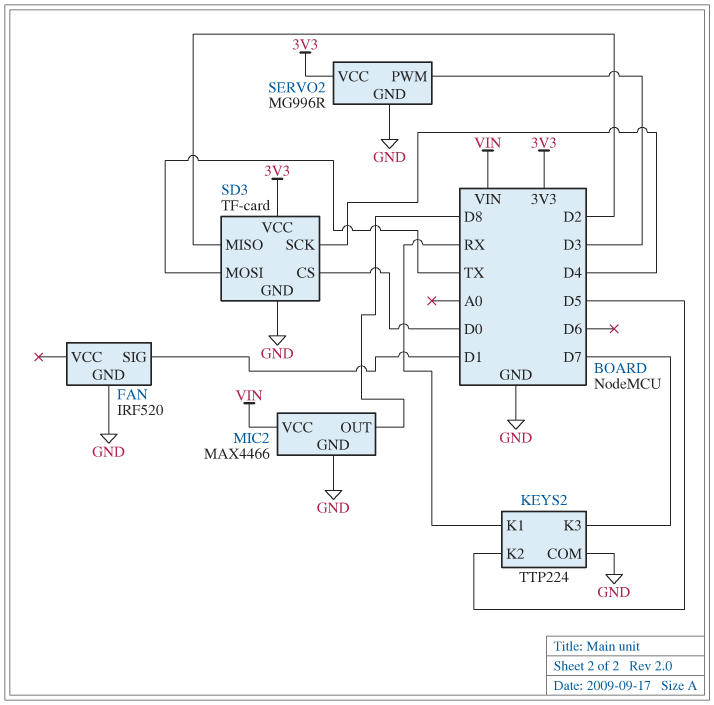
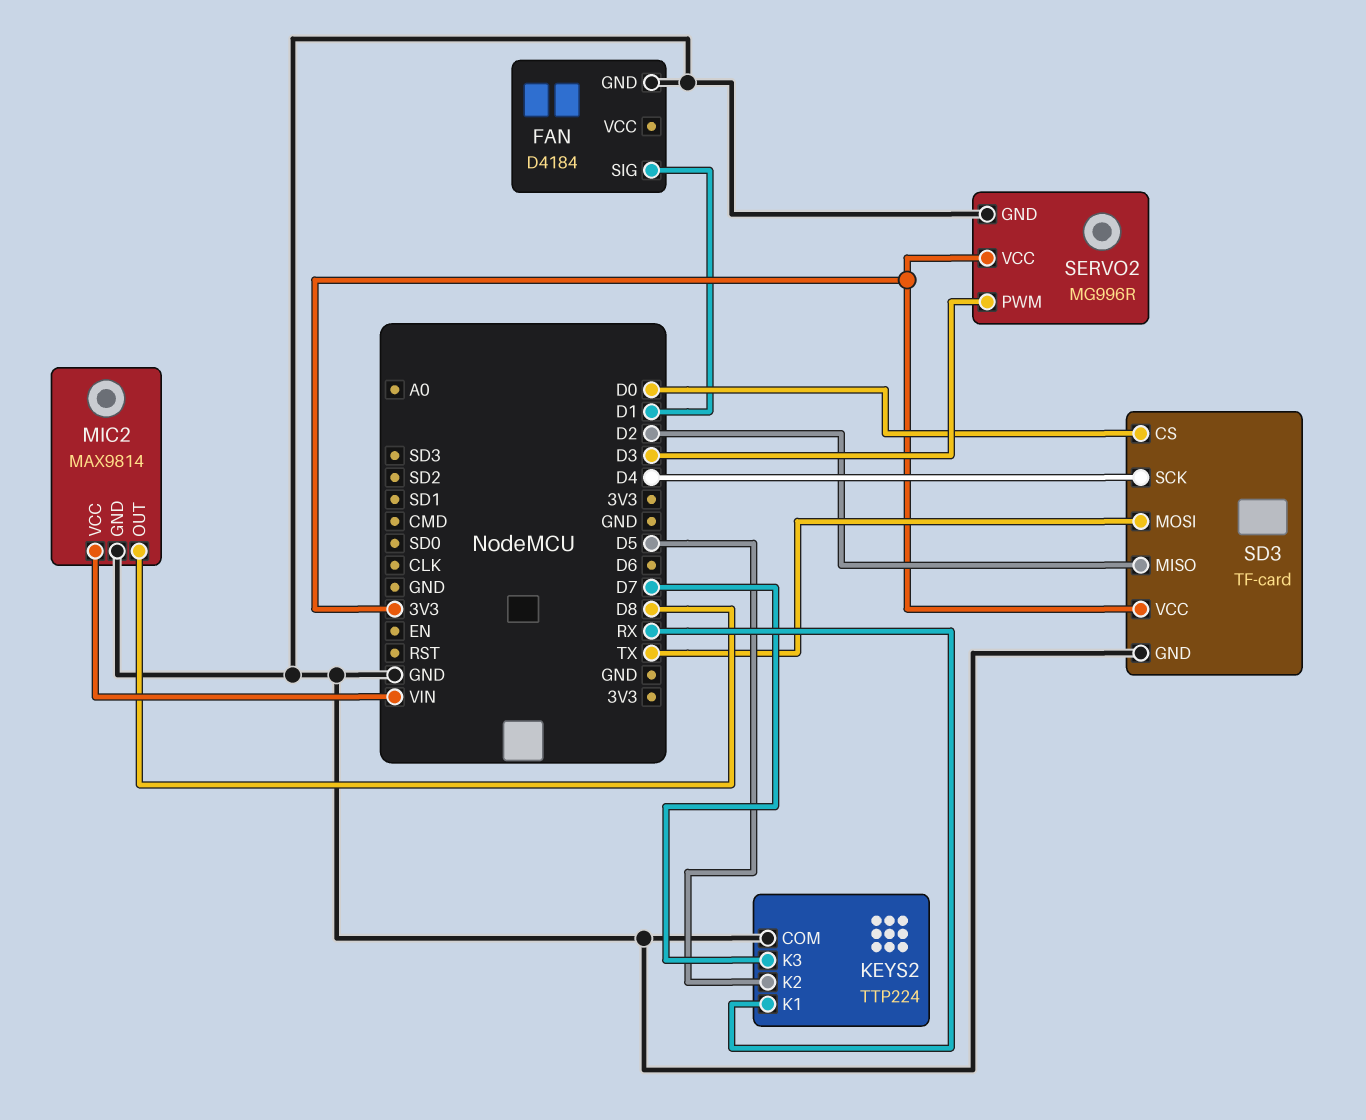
FAN: IRF520 -> D4184
MIC2: MAX4466 -> MAX9814

